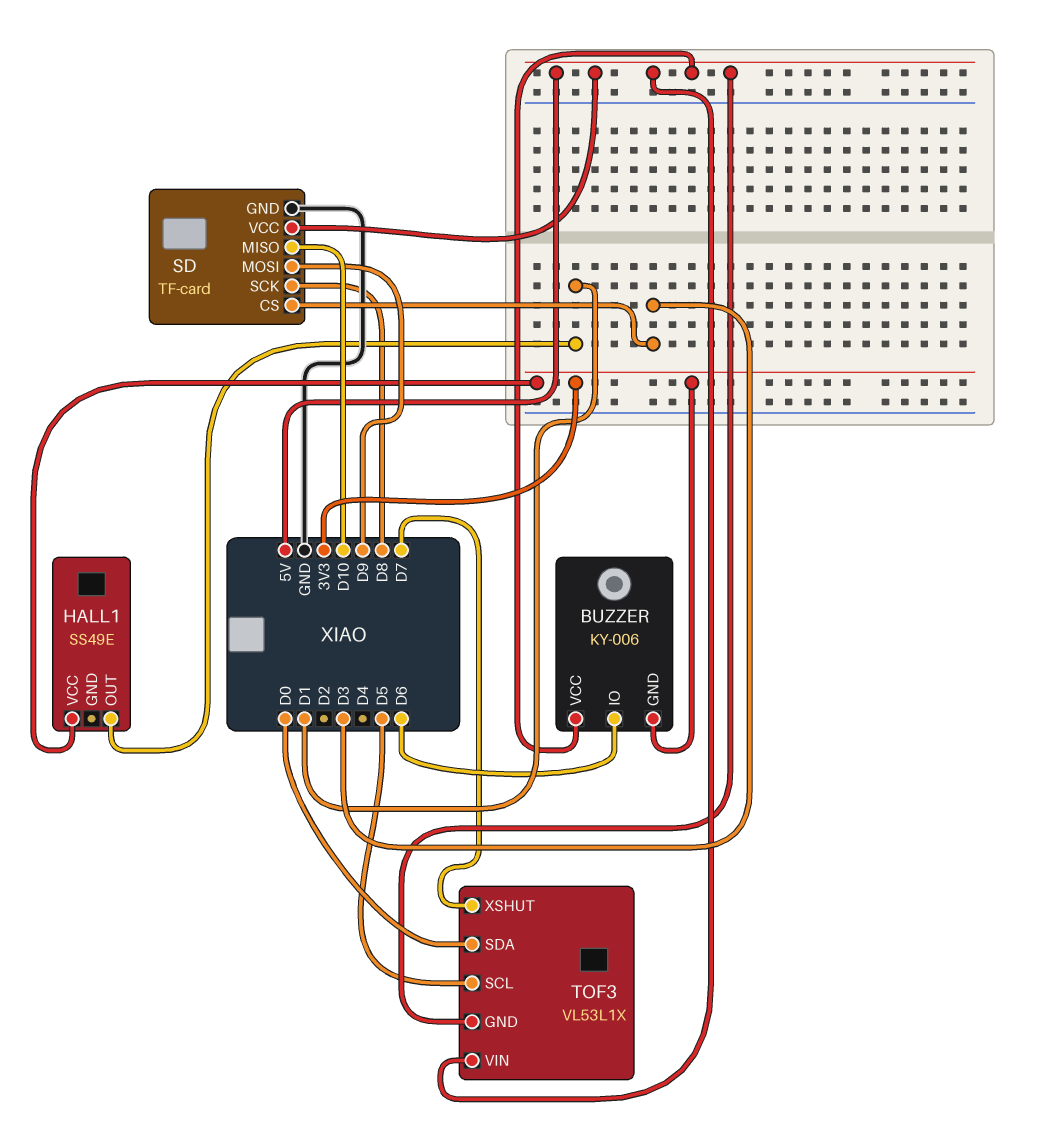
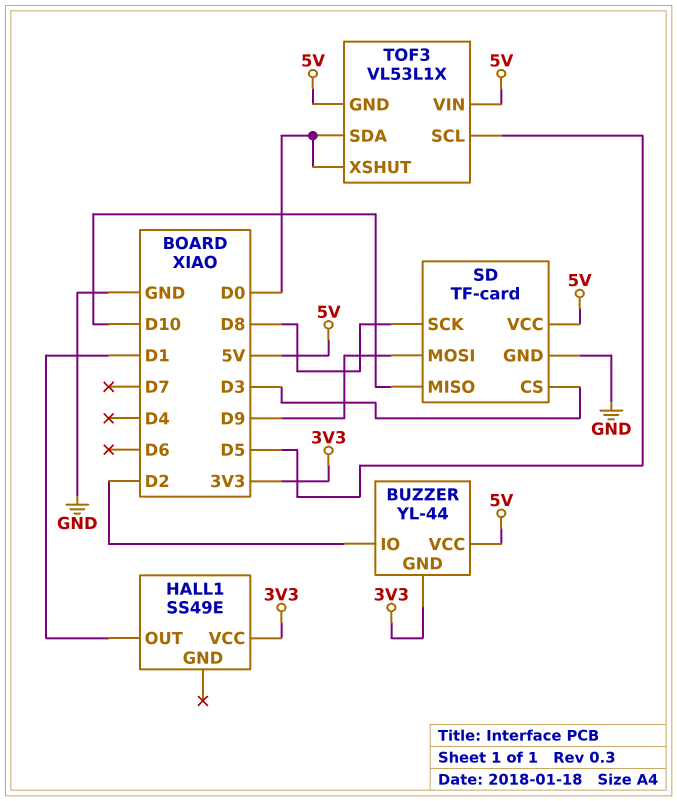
BUZZER: KY-006 -> YL-44
BUZZER pin IO: D6 -> D2
TOF3 pin XSHUT: D7 -> D0

